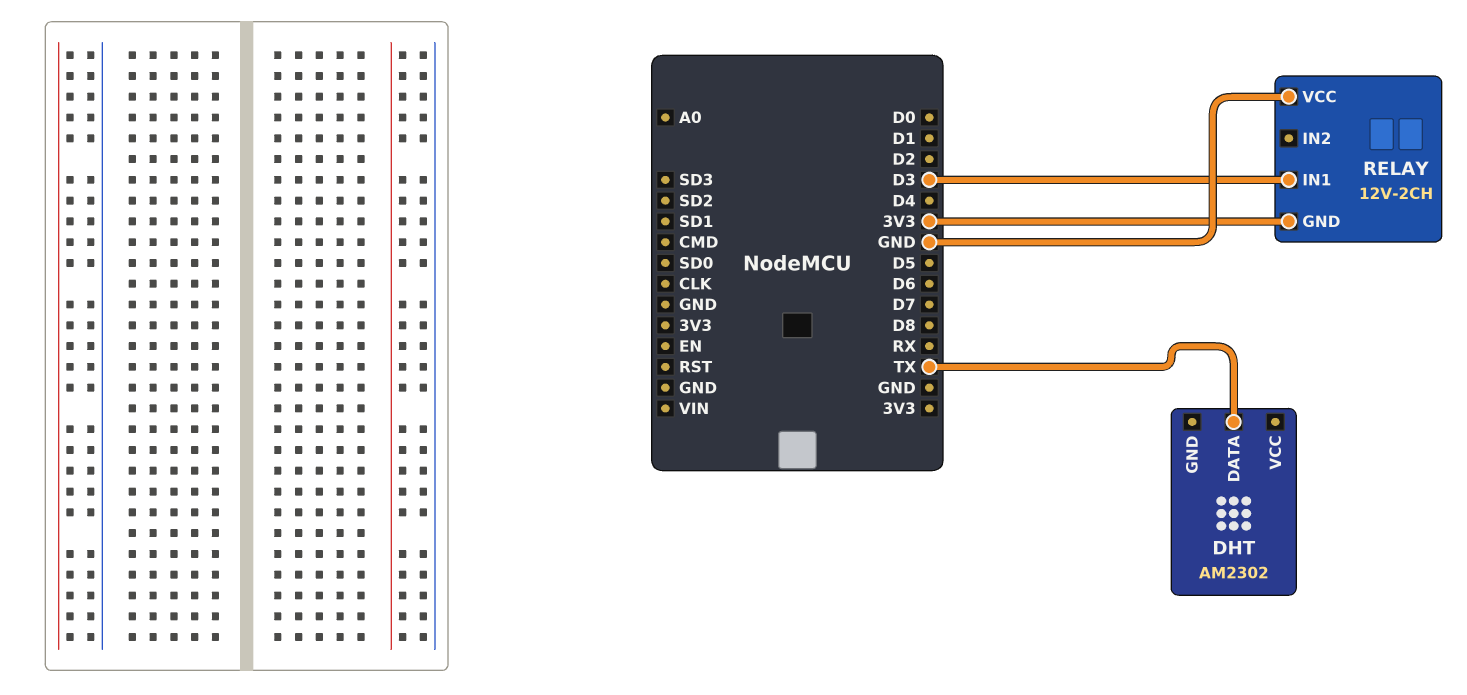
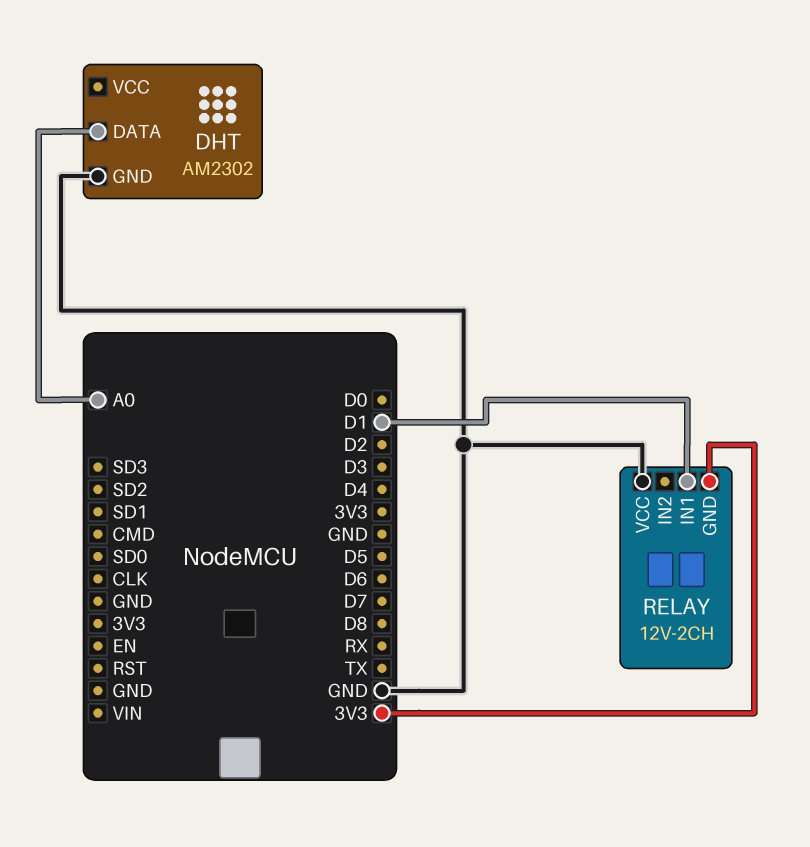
DHT pin DATA: TX -> A0
DHT pin GND: none -> GND
RELAY pin IN1: D3 -> D1

